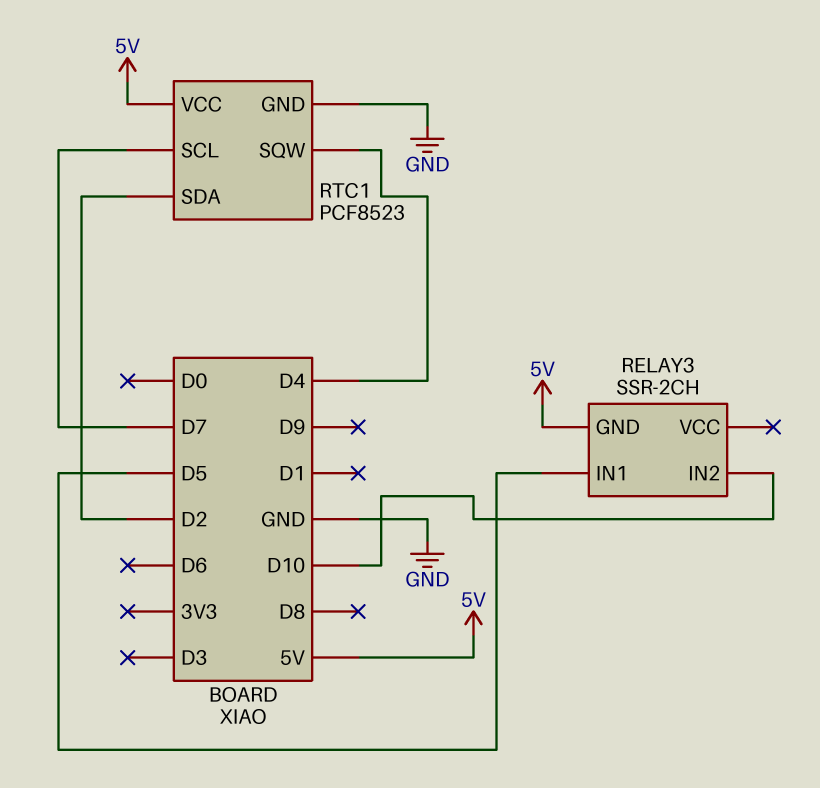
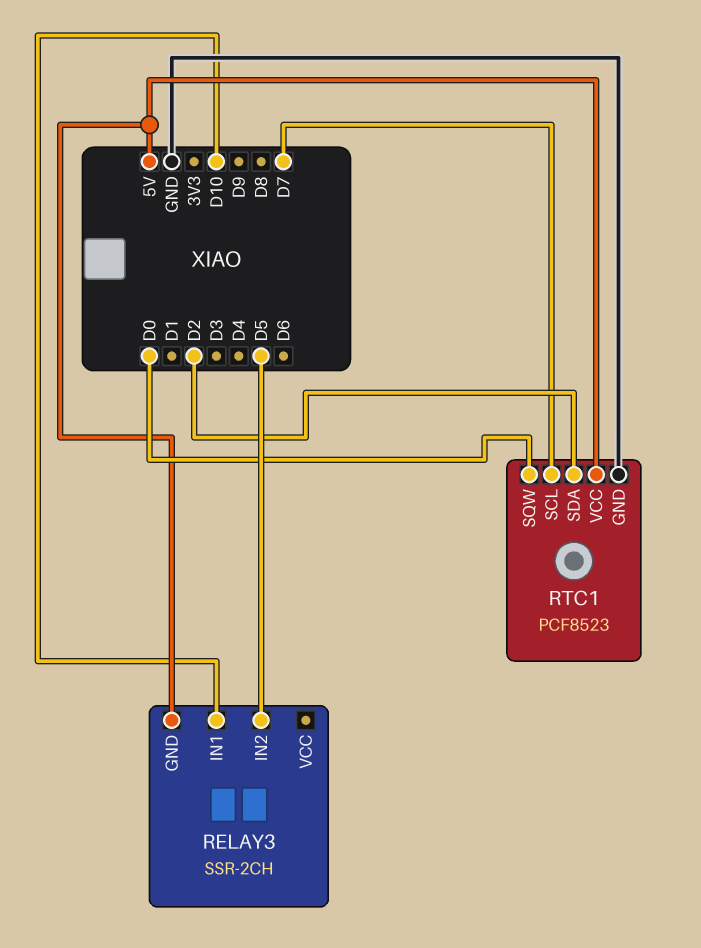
RELAY3 pin IN1: D5 -> D10
RELAY3 pin IN2: D10 -> D5
RTC1 pin SQW: D4 -> D0

